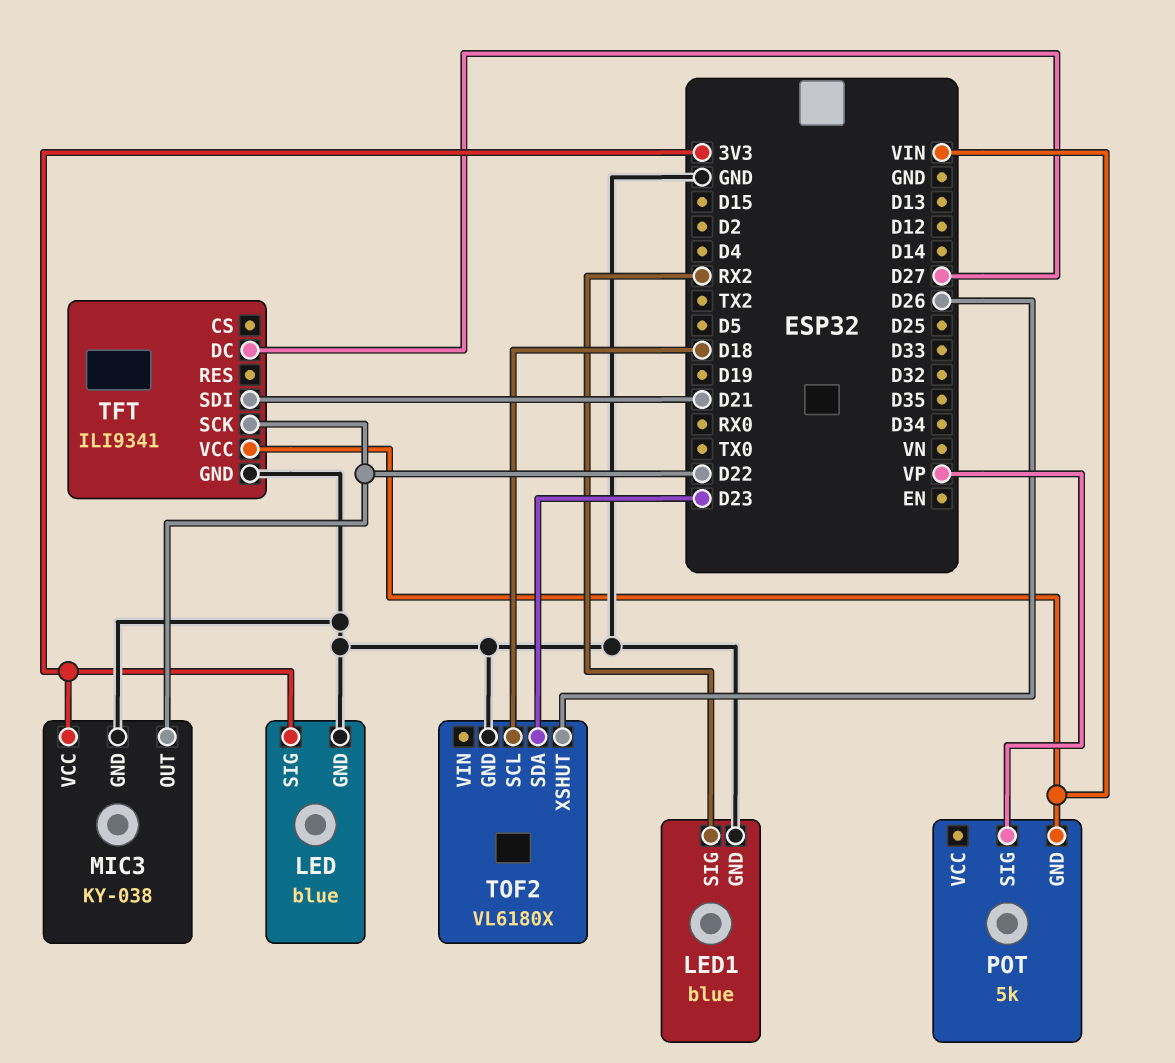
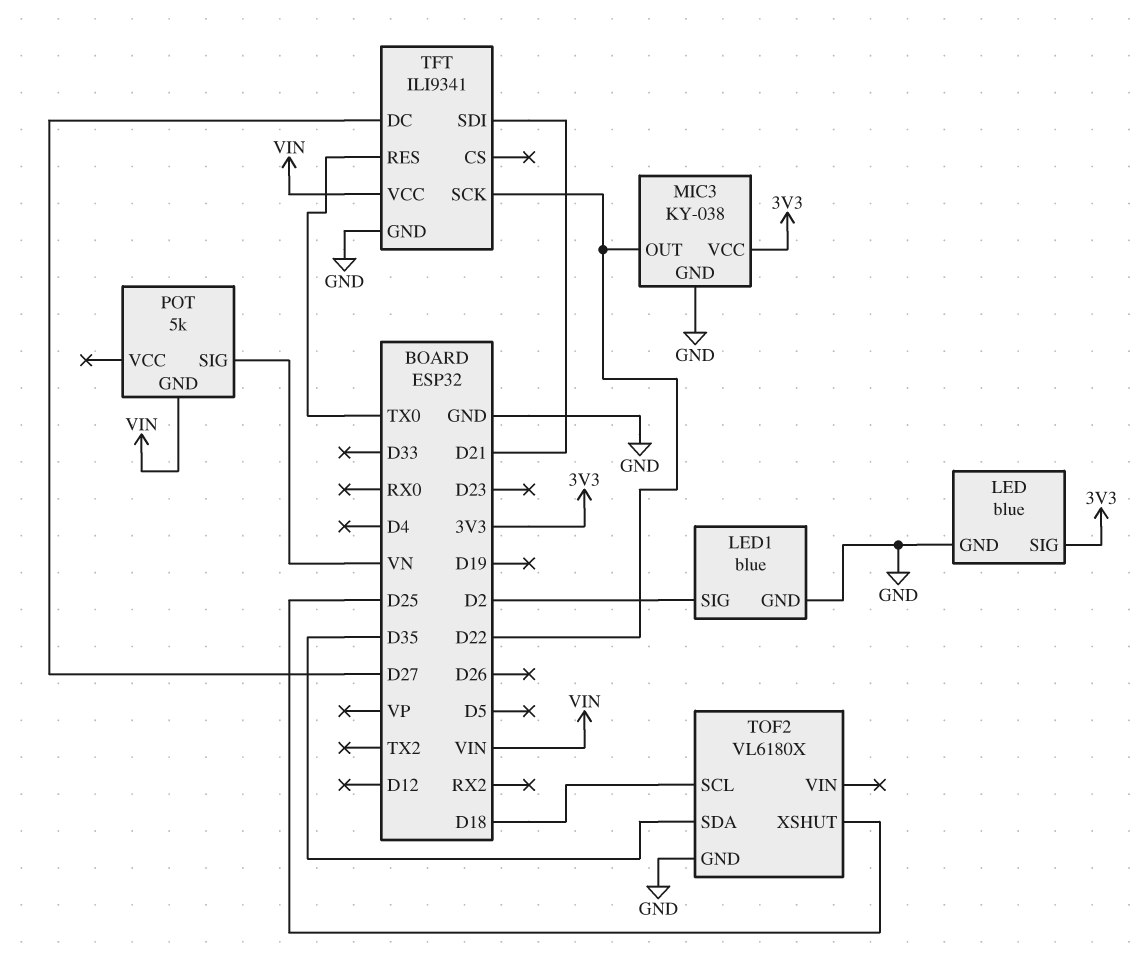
LED1 pin SIG: RX2 -> D2
POT pin SIG: VP -> VN
TFT pin RES: none -> TX0
TOF2 pin SDA: D23 -> D35
TOF2 pin XSHUT: D26 -> D25

